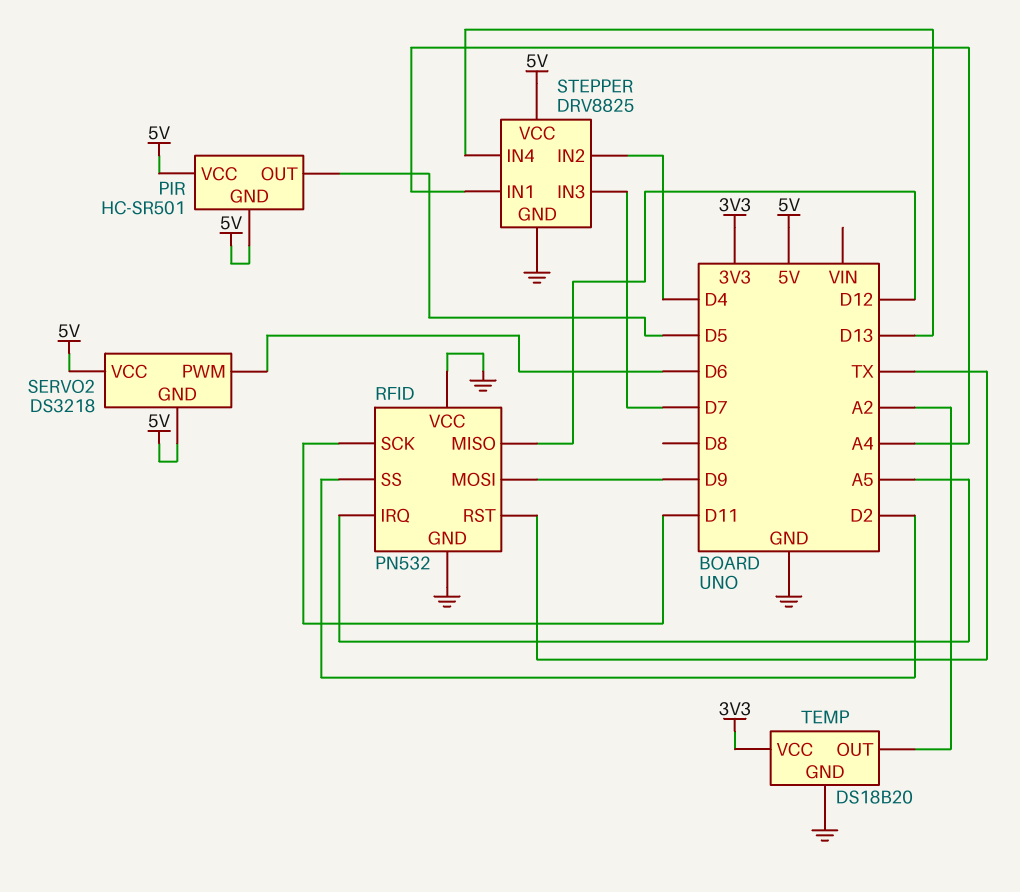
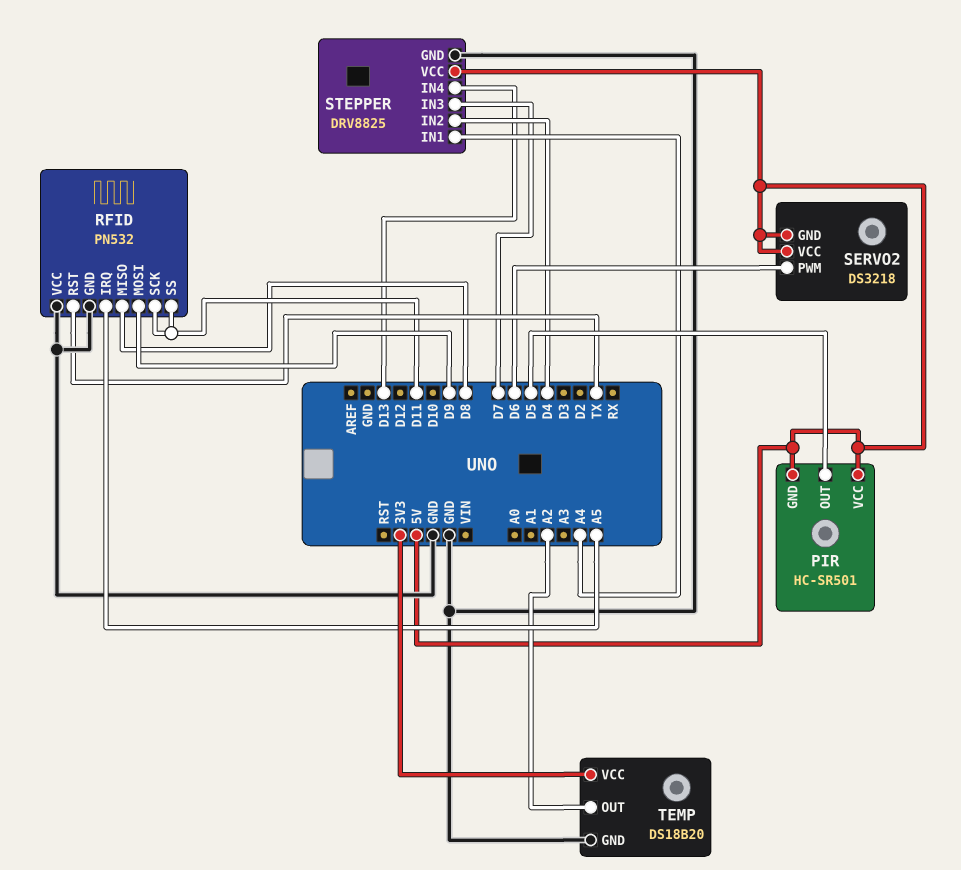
RFID pin MISO: D12 -> D8
RFID pin SS: D2 -> D11

